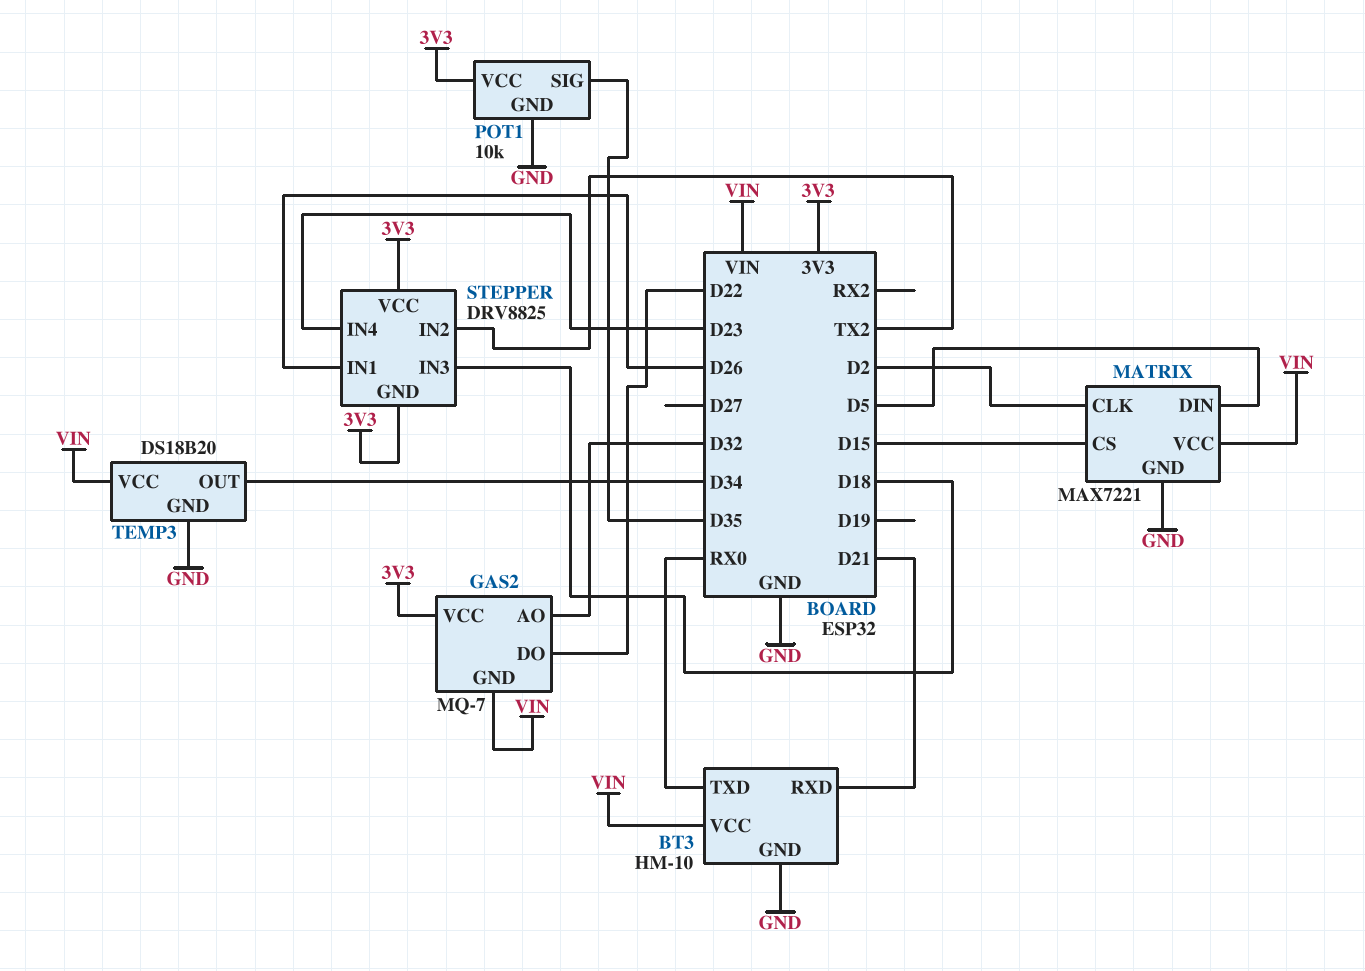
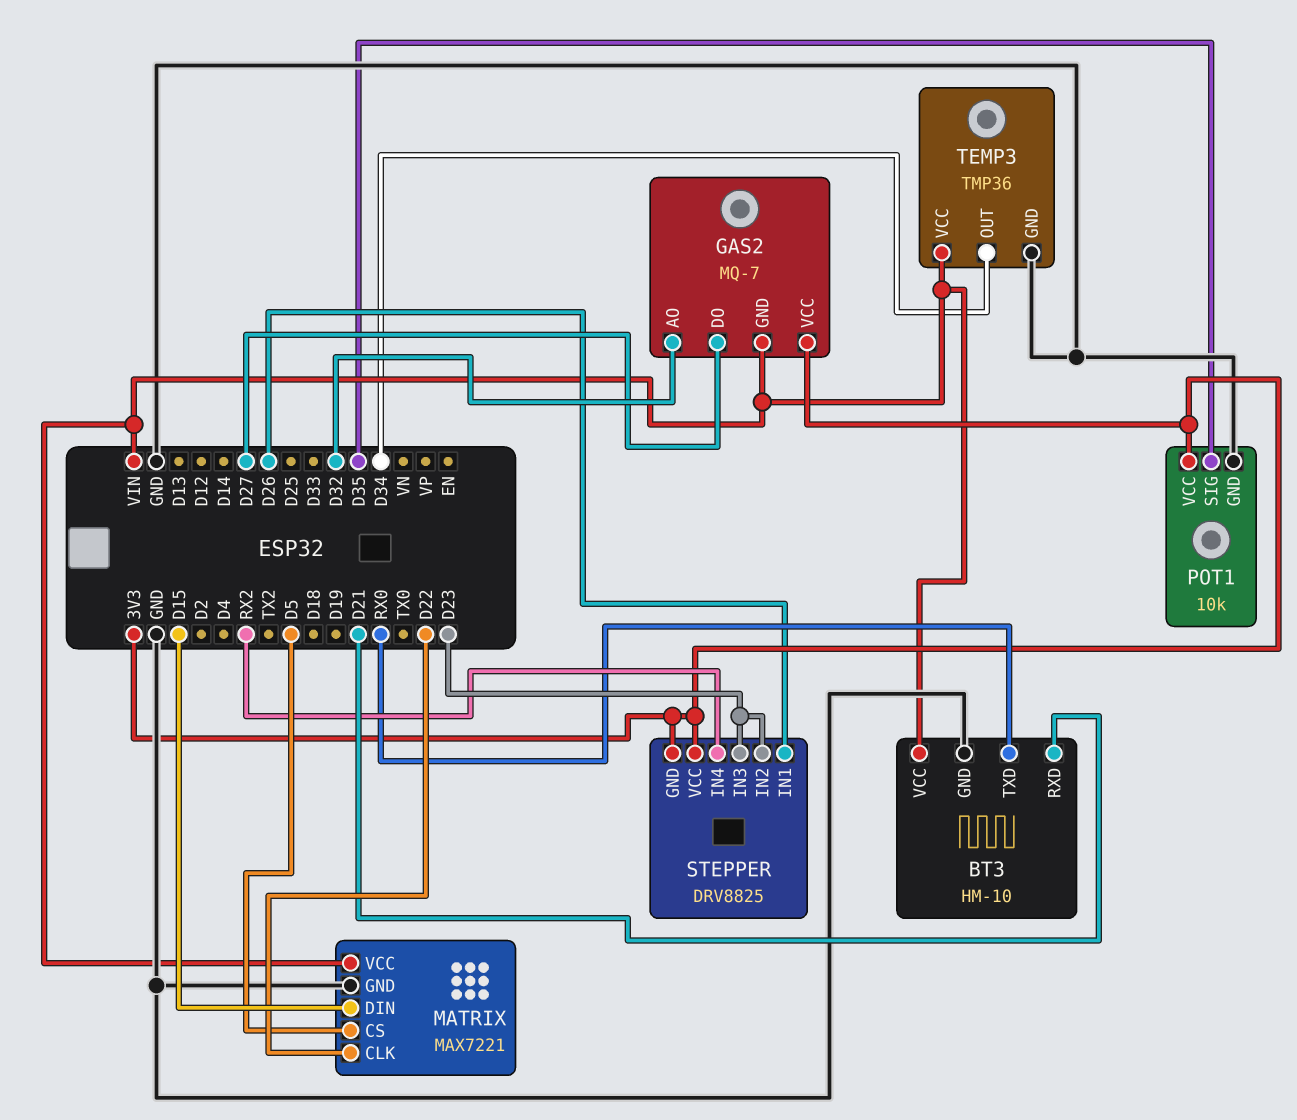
GAS2 pin DO: D22 -> D27
MATRIX pin CLK: D2 -> D22
MATRIX pin CS: D15 -> D5
MATRIX pin DIN: D5 -> D15
STEPPER pin IN2: TX2 -> D23
STEPPER pin IN3: D18 -> D23
STEPPER pin IN4: D23 -> RX2
TEMP3: DS18B20 -> TMP36

